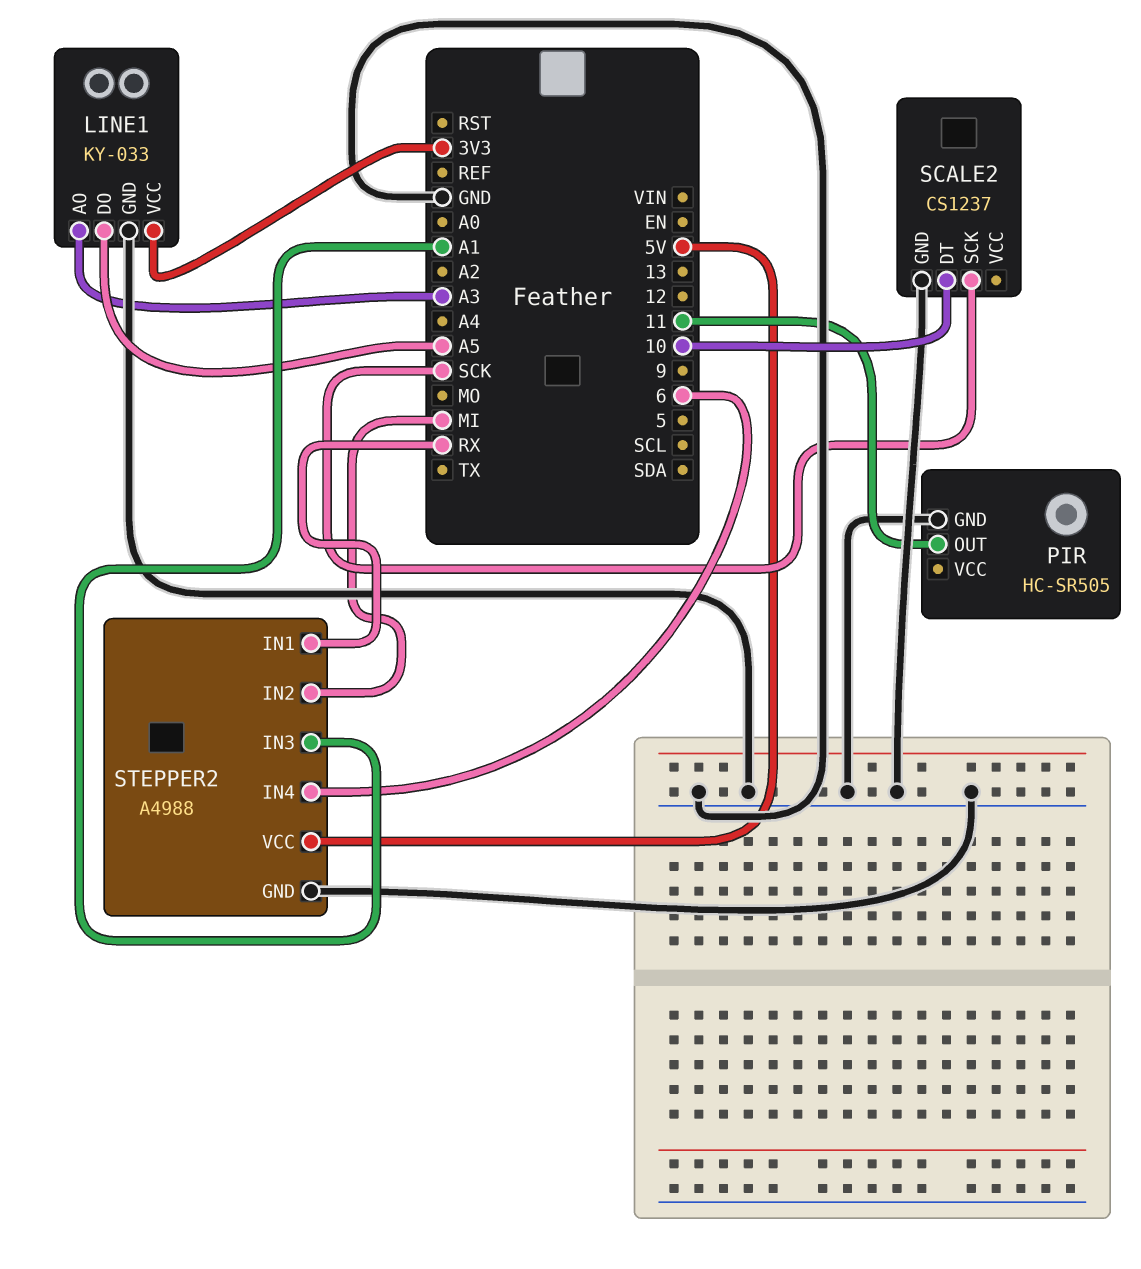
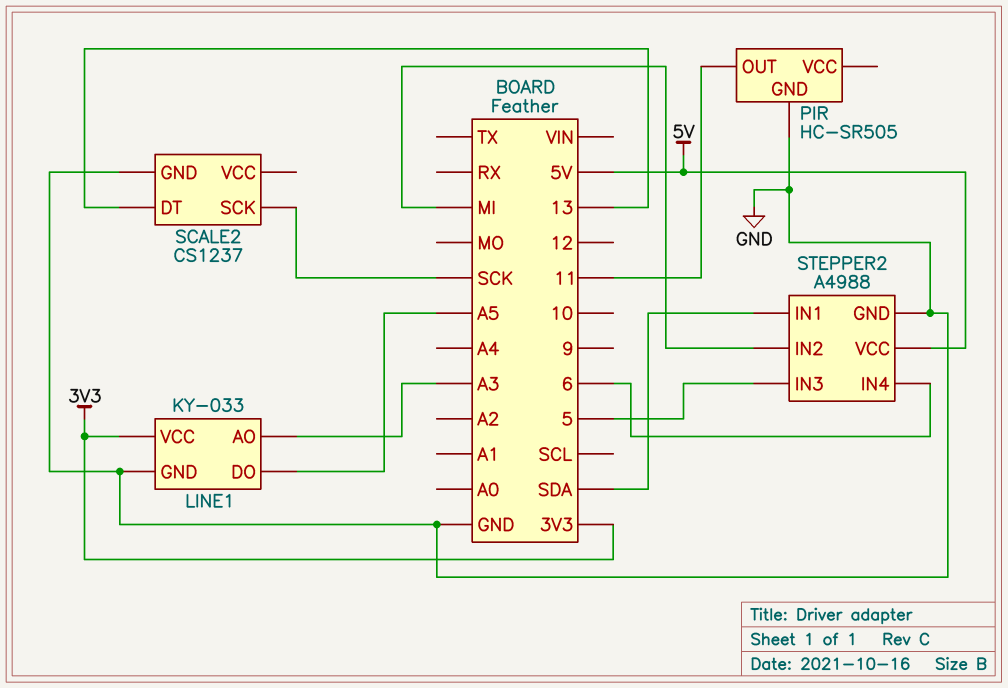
SCALE2 pin DT: 10 -> 13
STEPPER2 pin IN1: RX -> SDA
STEPPER2 pin IN3: A1 -> 5

